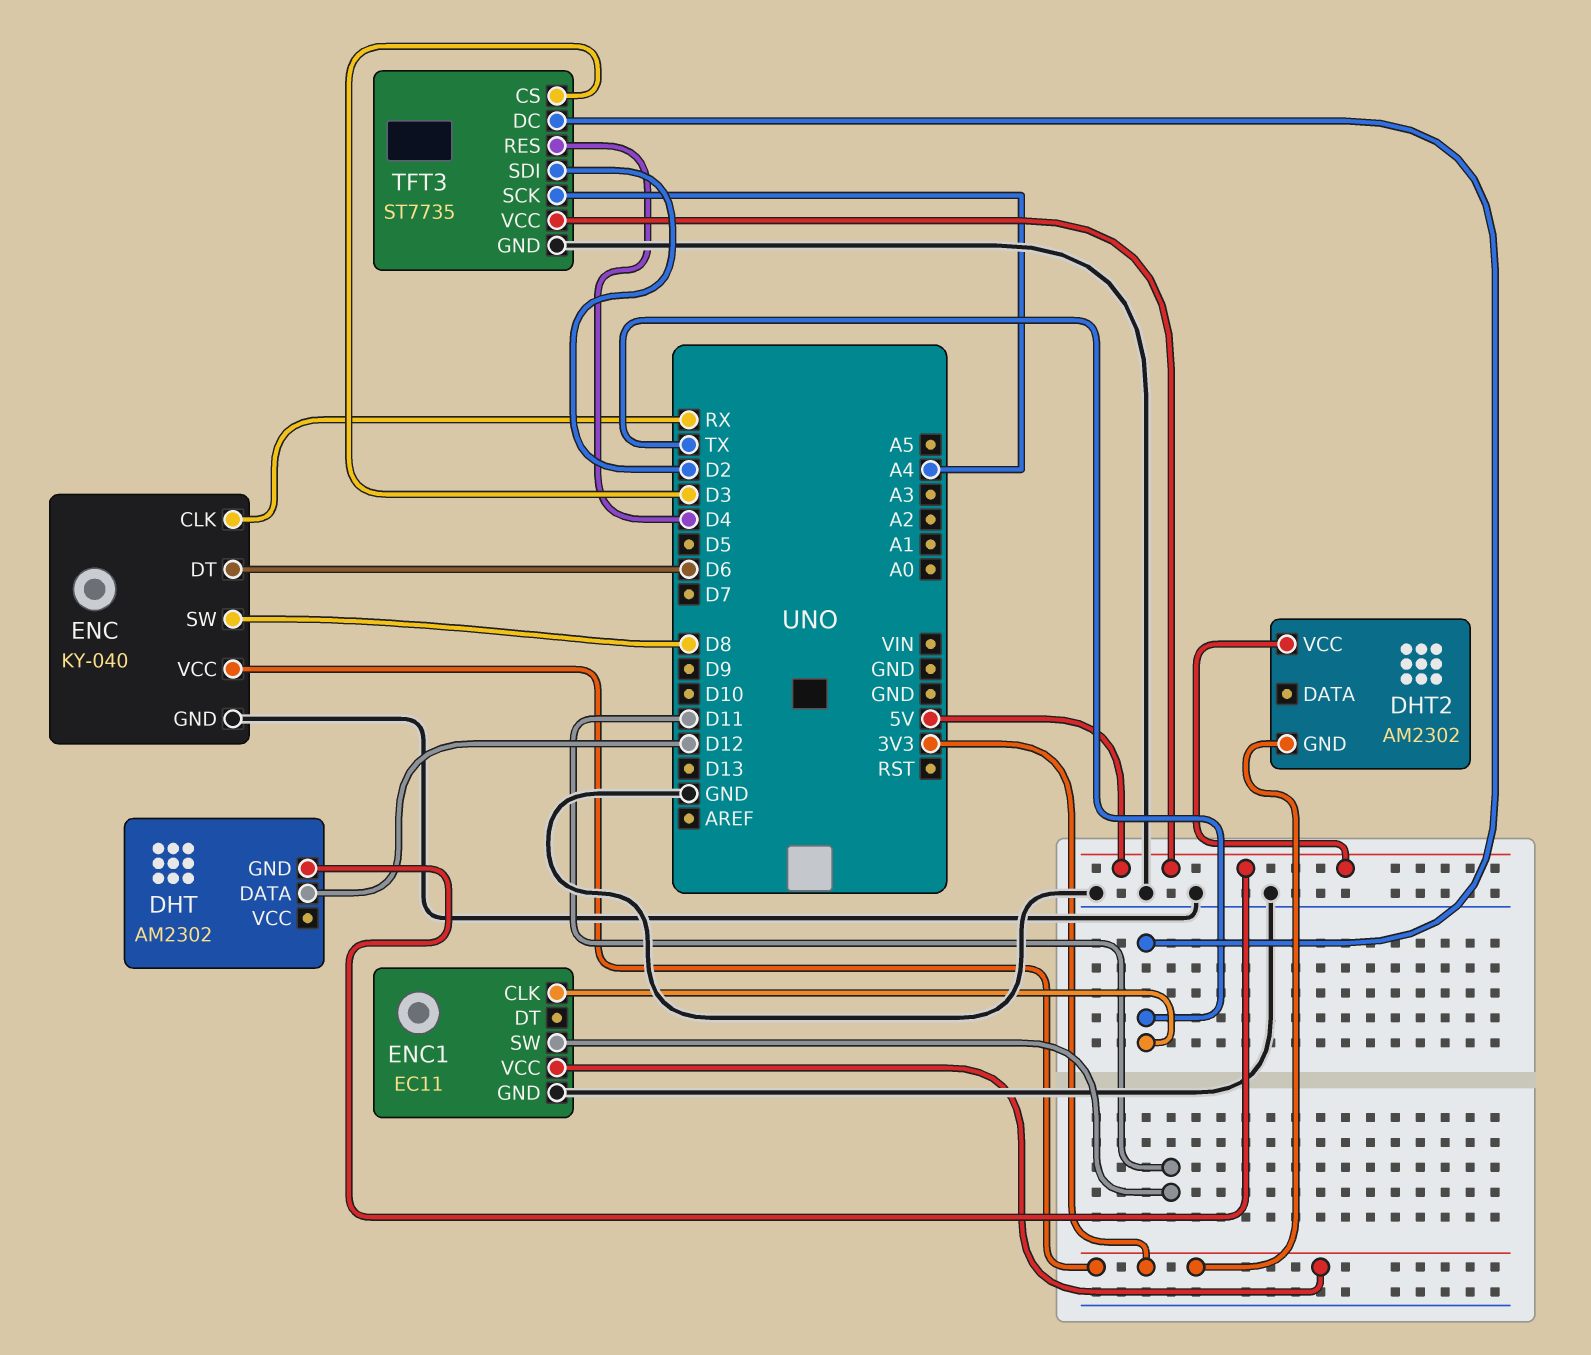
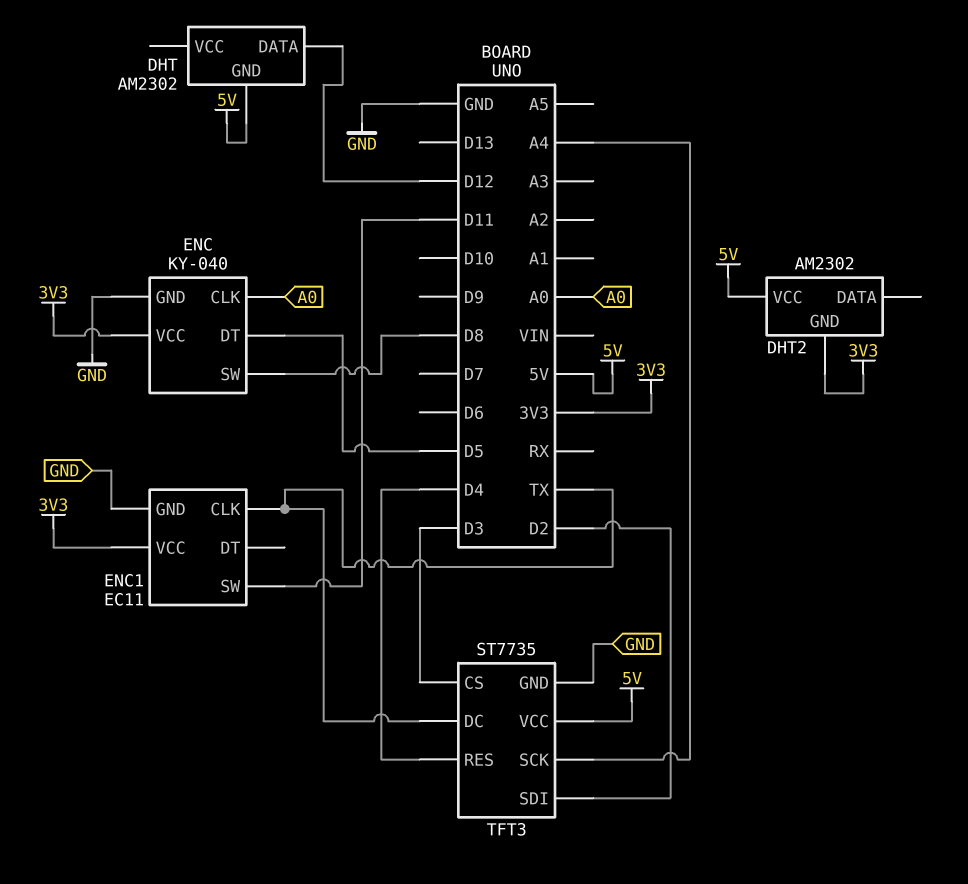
ENC pin CLK: RX -> A0
ENC pin DT: D6 -> D5

